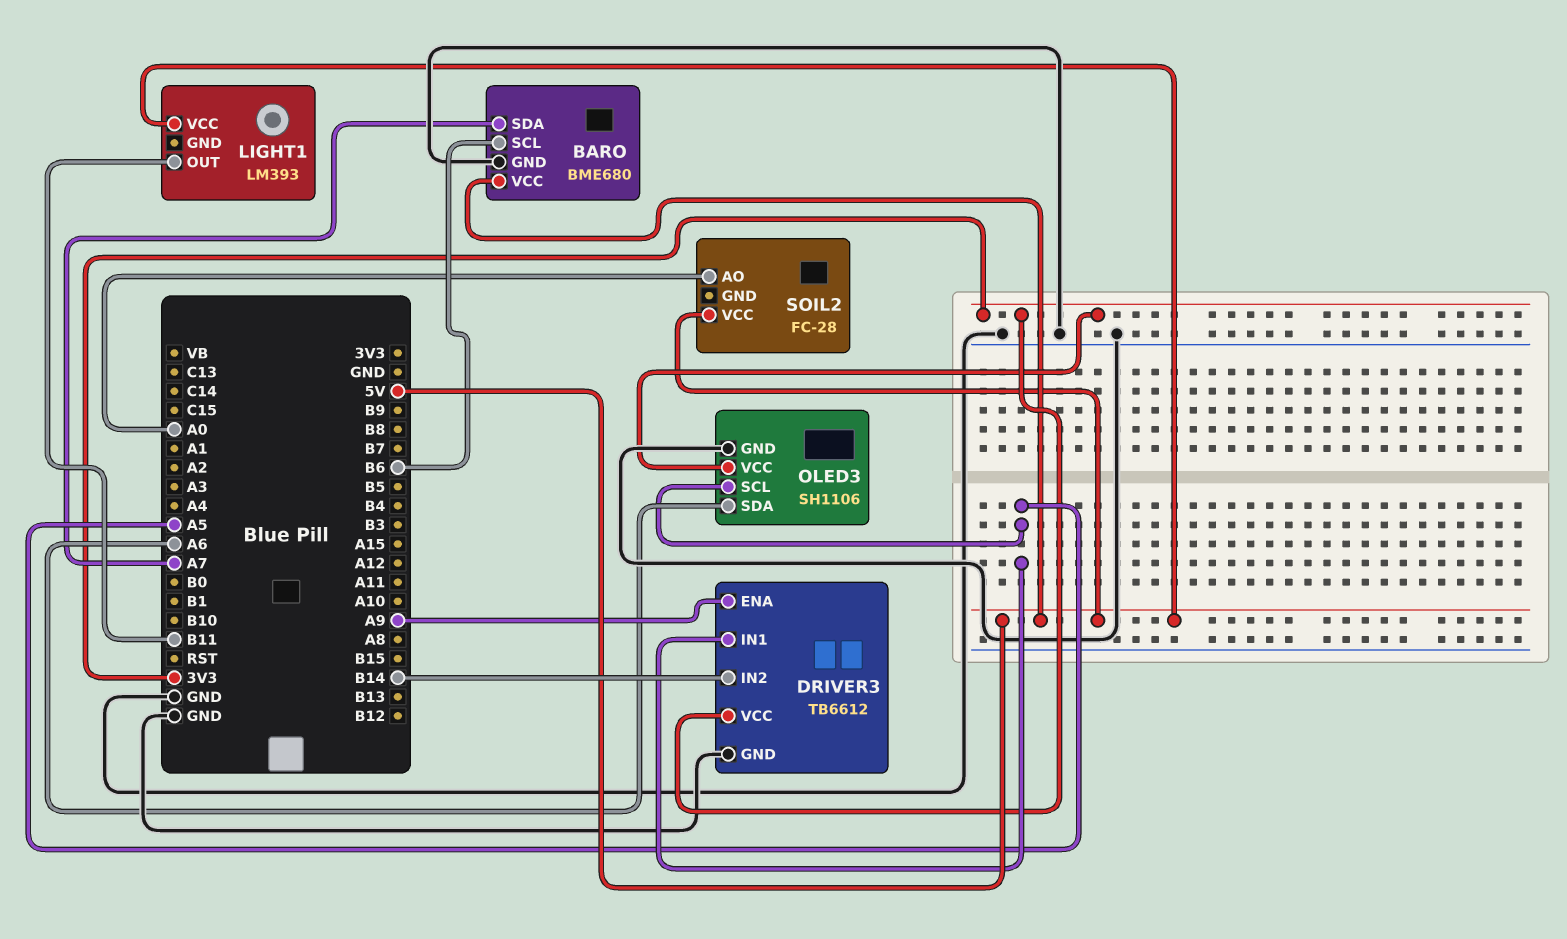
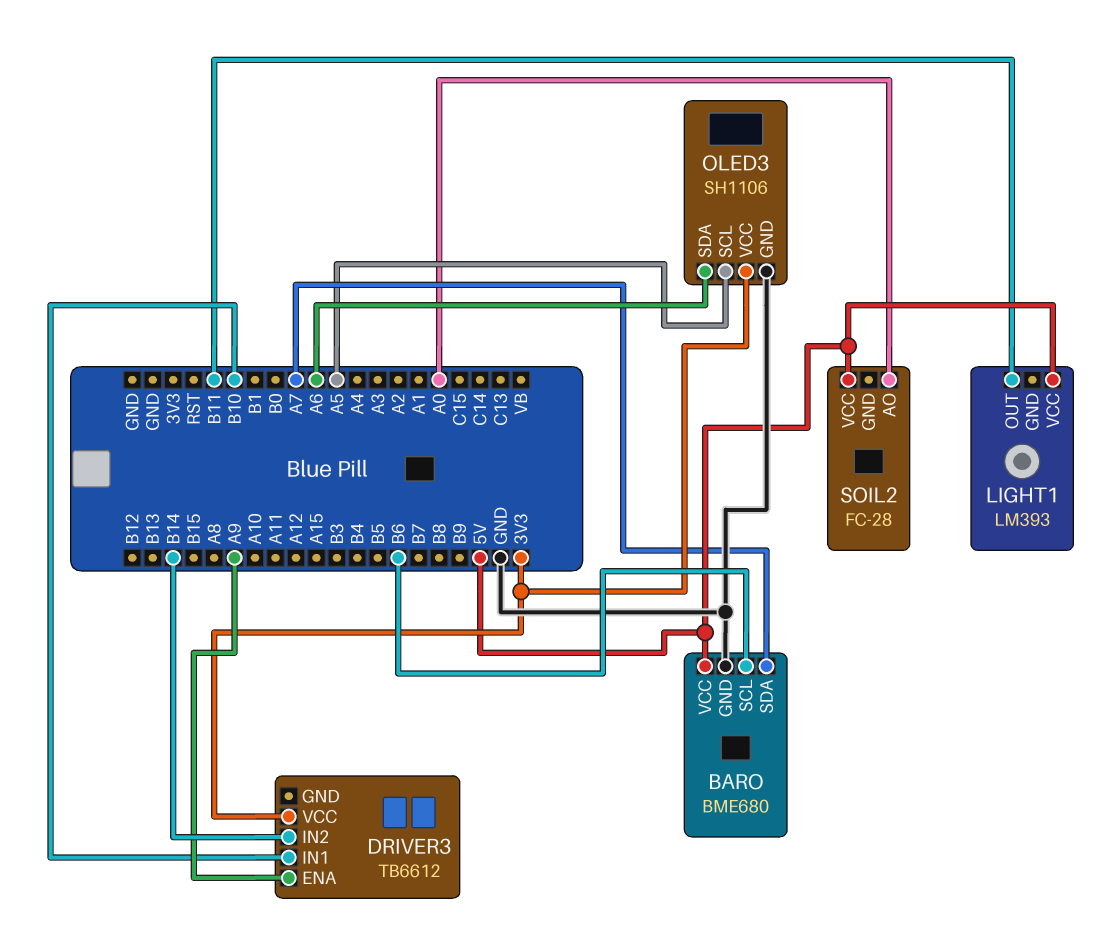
DRIVER3 pin GND: GND -> none
DRIVER3 pin IN1: A5 -> B10

